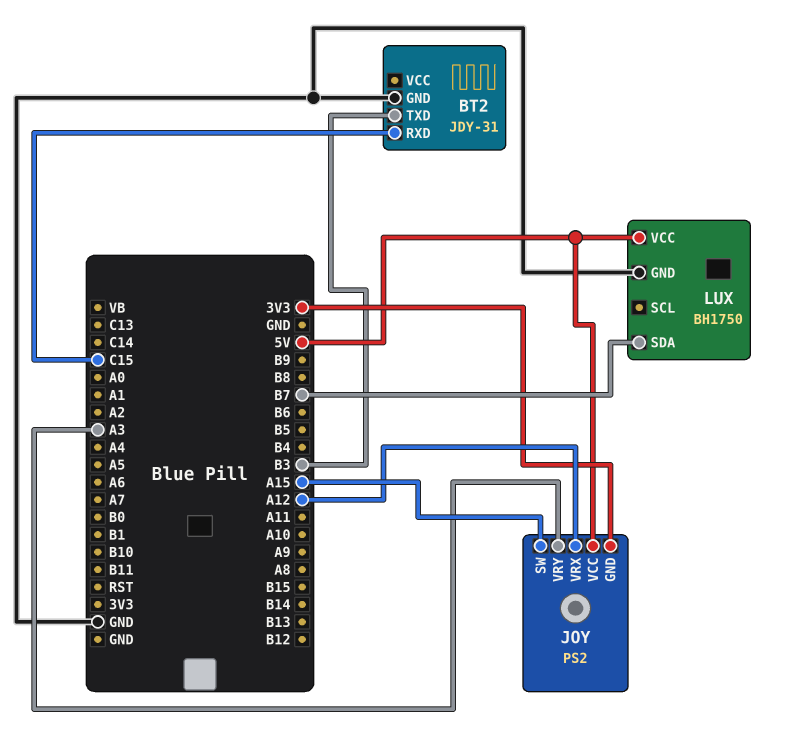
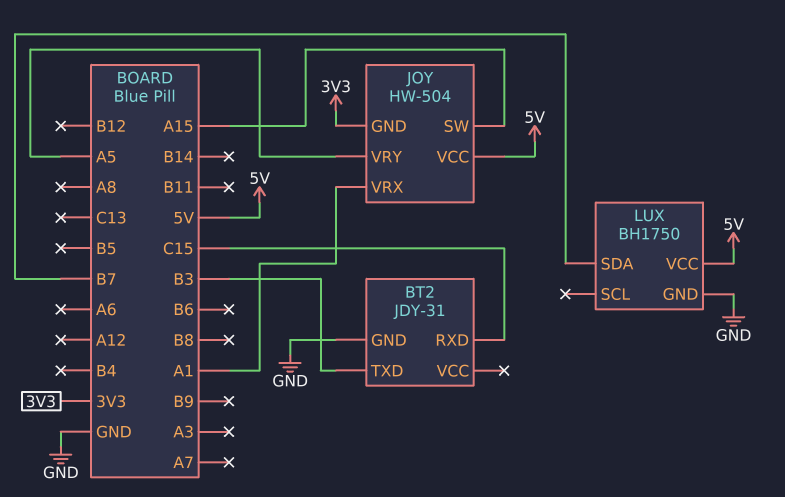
JOY: PS2 -> HW-504
JOY pin VRX: A12 -> A1
JOY pin VRY: A3 -> A5

